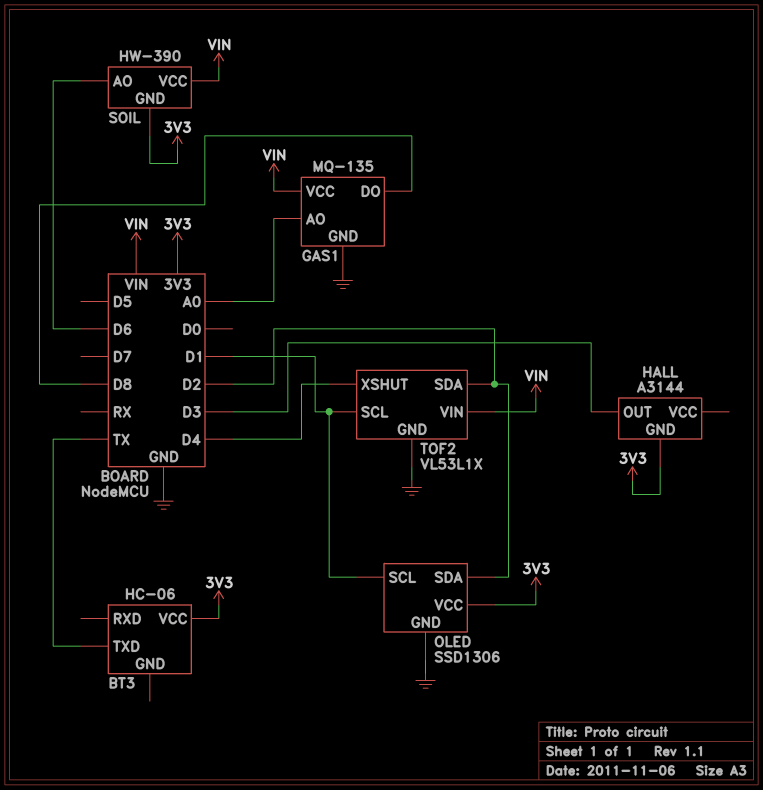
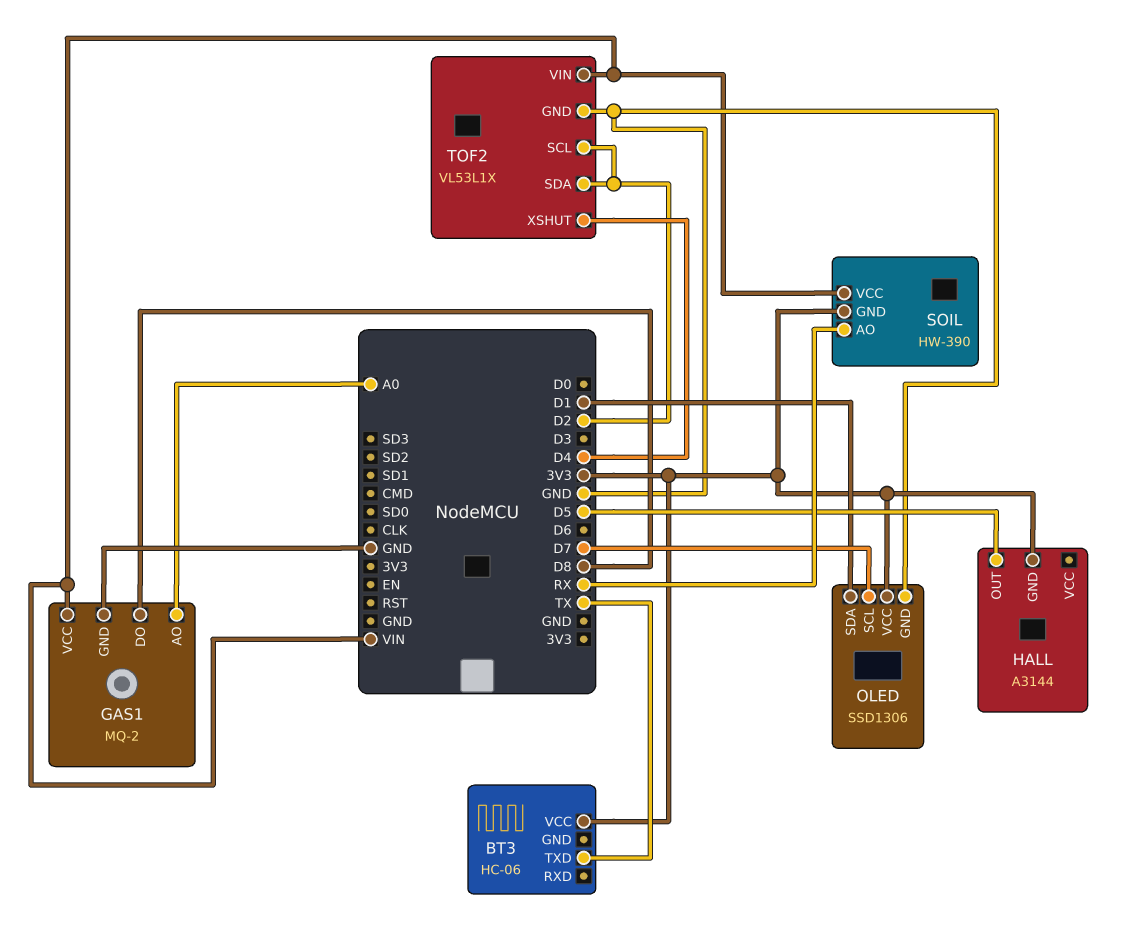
GAS1: MQ-135 -> MQ-2
HALL pin OUT: D3 -> D5
OLED pin SCL: D1 -> D7
OLED pin SDA: D2 -> D1
SOIL pin AO: D6 -> RX
TOF2 pin SCL: D1 -> D2

